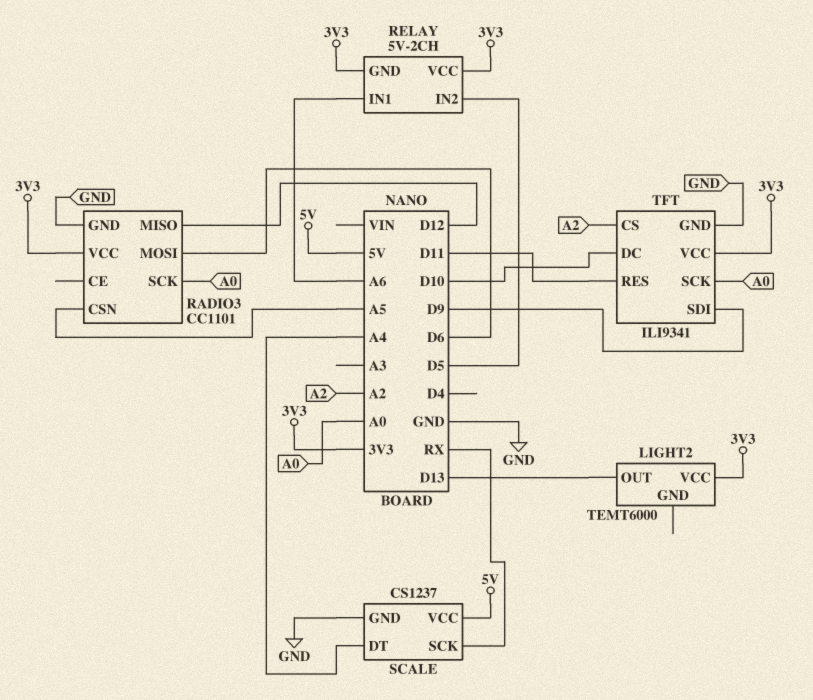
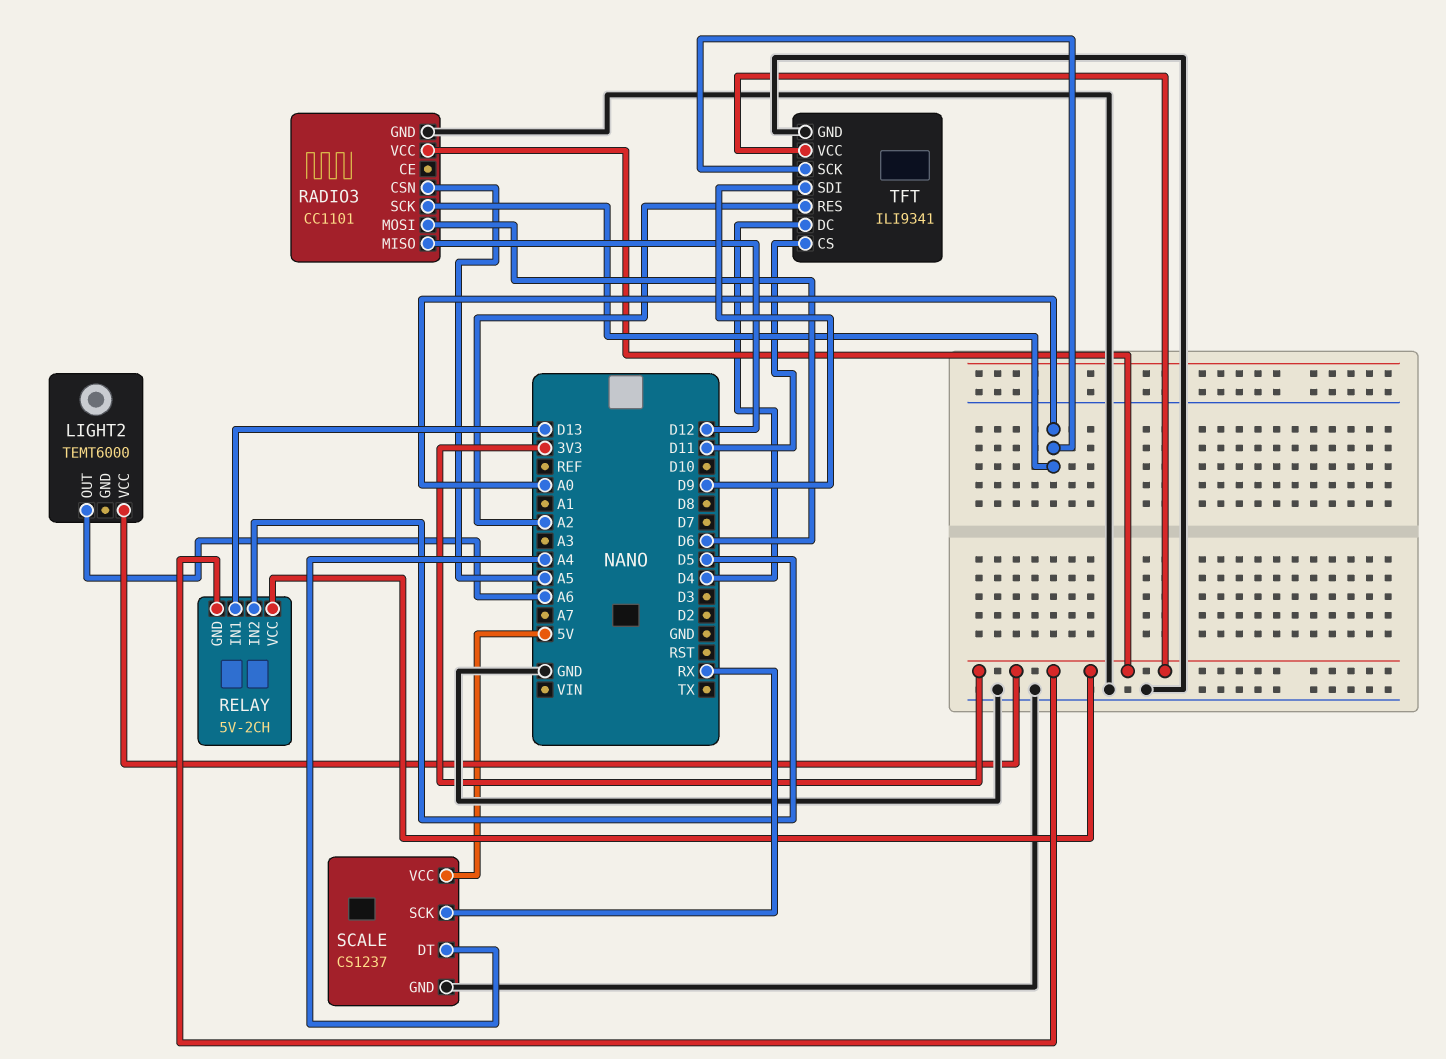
LIGHT2 pin OUT: D13 -> A6
RELAY pin IN1: A6 -> D13
TFT pin CS: A2 -> D11
TFT pin DC: D10 -> D4
TFT pin RES: D11 -> A2

